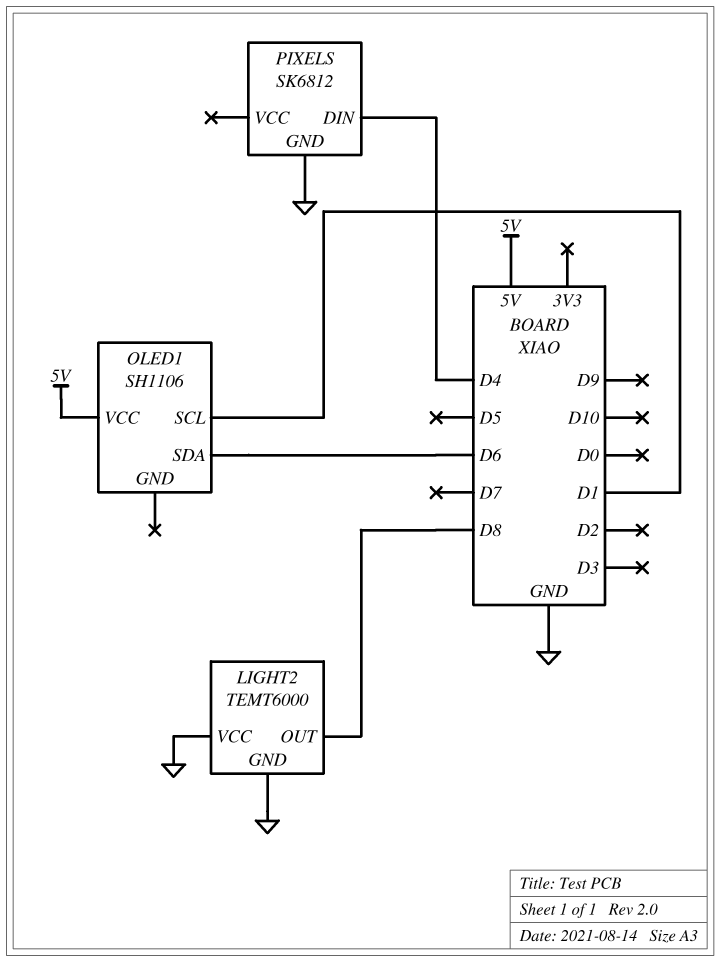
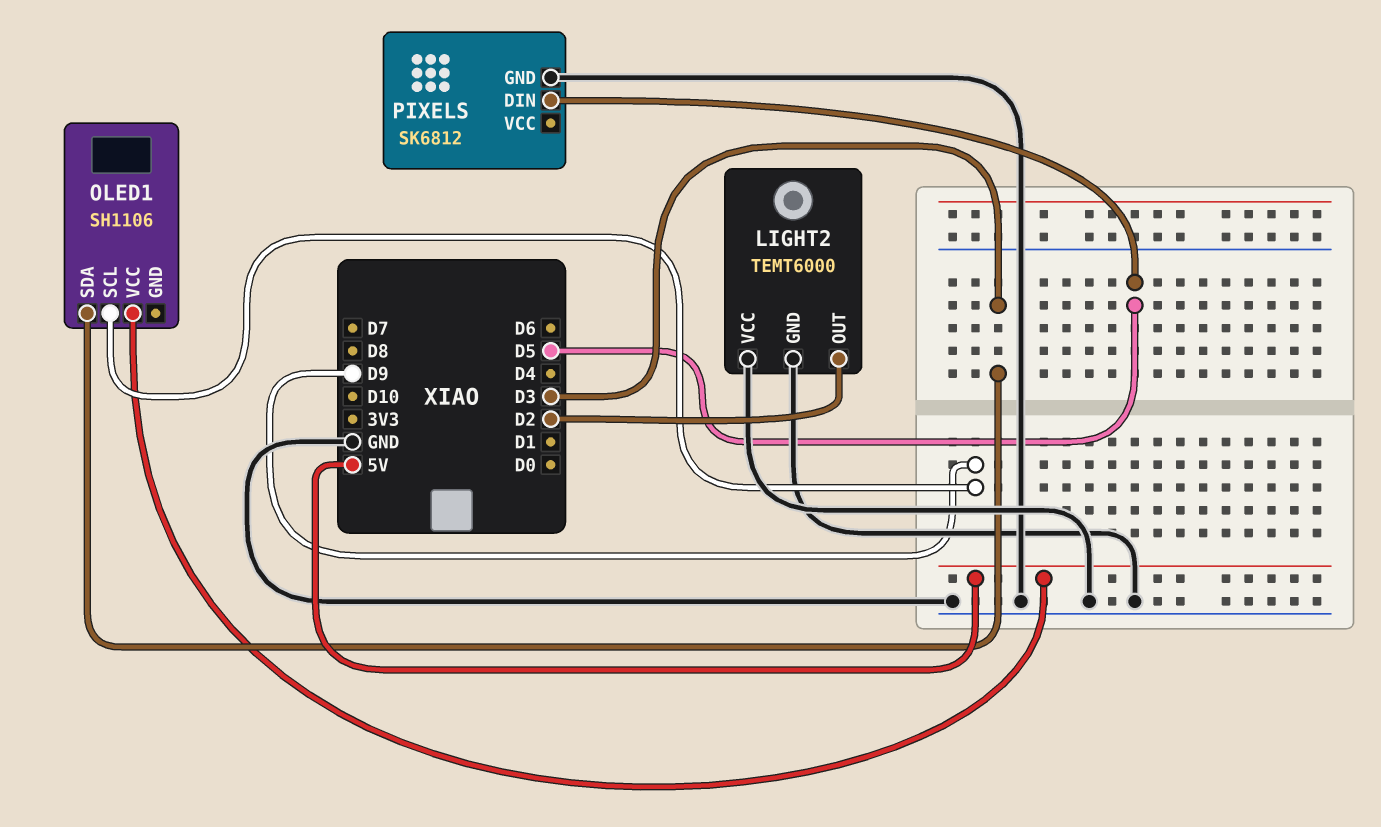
LIGHT2 pin OUT: D8 -> D2
OLED1 pin SCL: D1 -> D9
OLED1 pin SDA: D6 -> D3
PIXELS pin DIN: D4 -> D5

